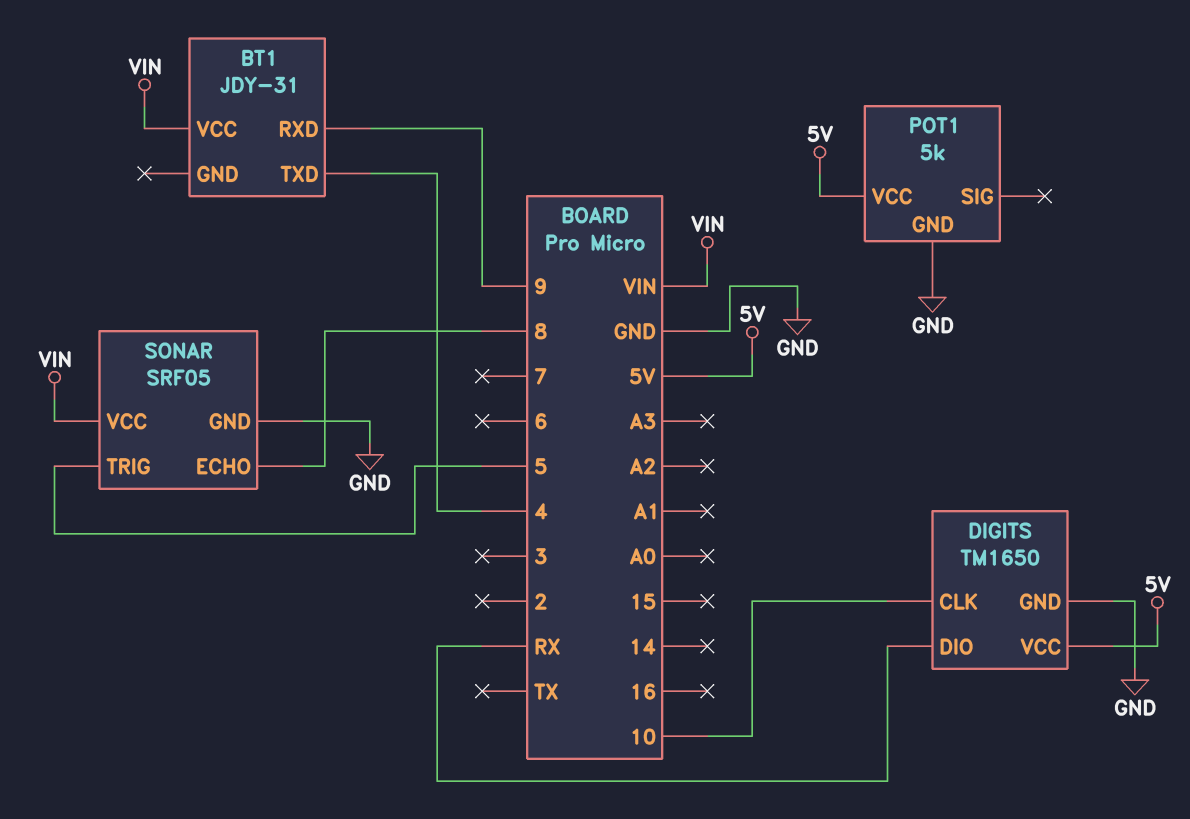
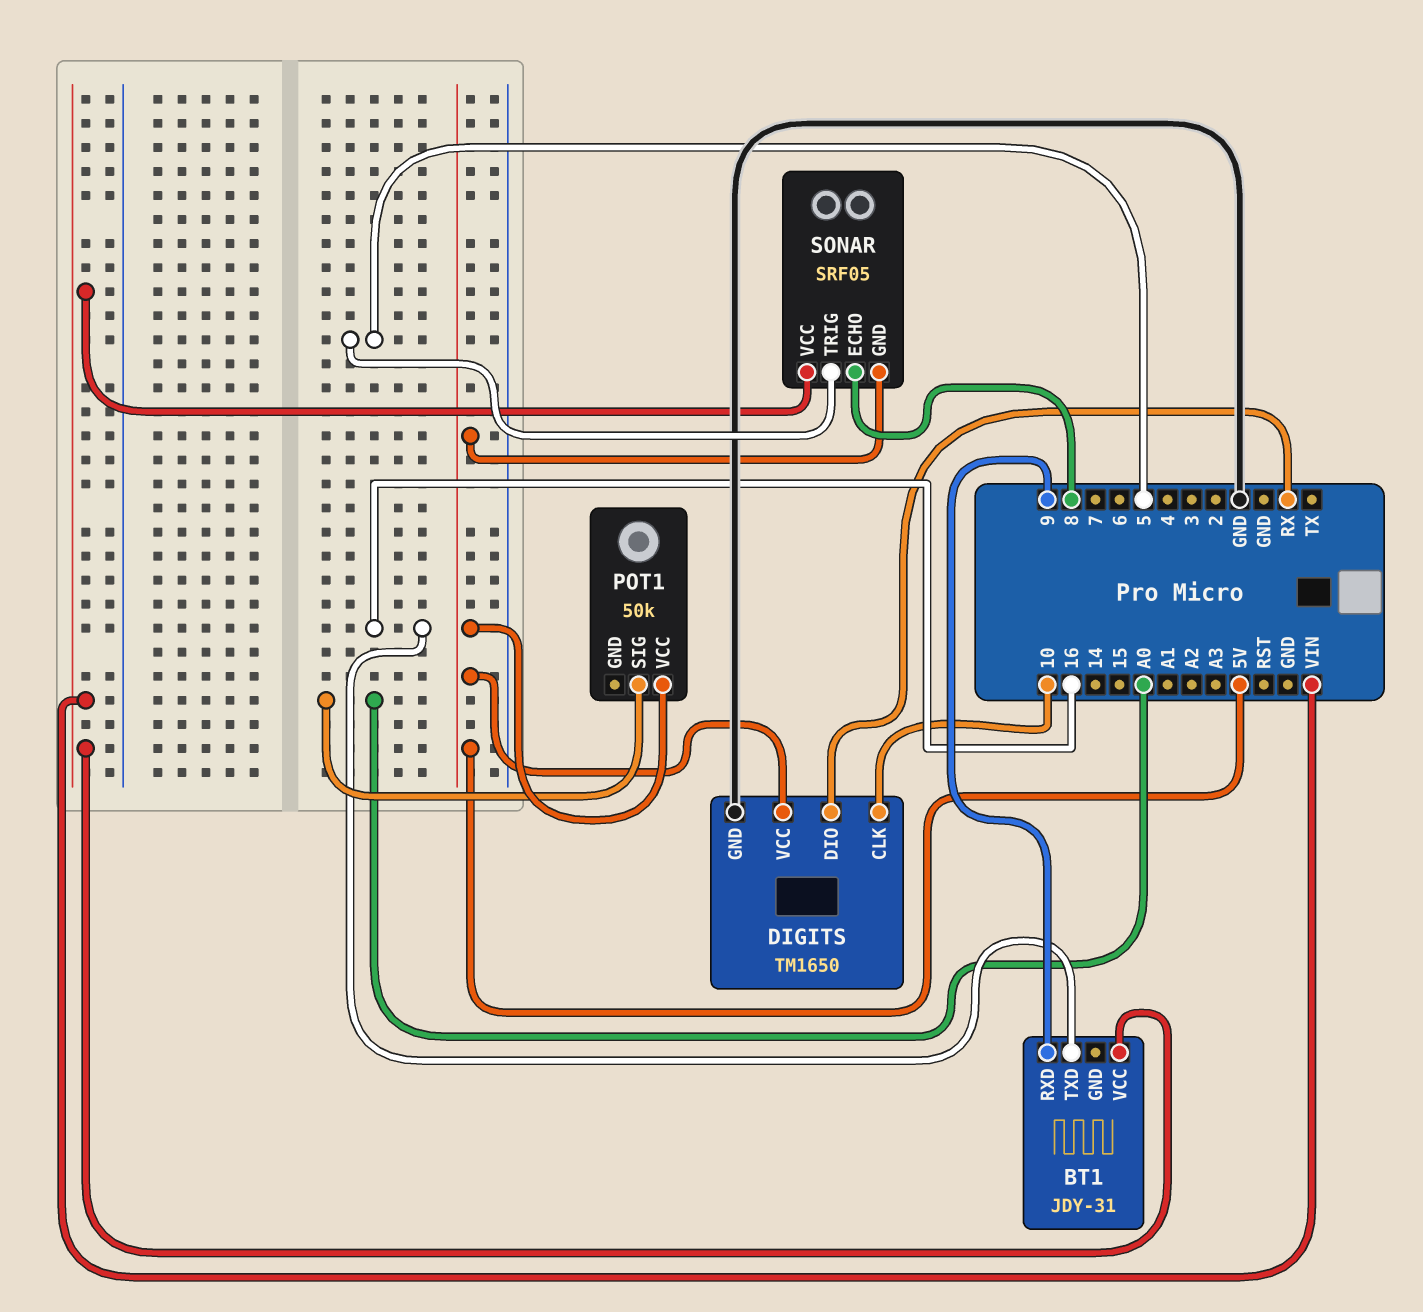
BT1 pin TXD: 4 -> 16
POT1: 5k -> 50k
POT1 pin GND: GND -> none
POT1 pin SIG: none -> A0
SONAR pin GND: GND -> 5V

